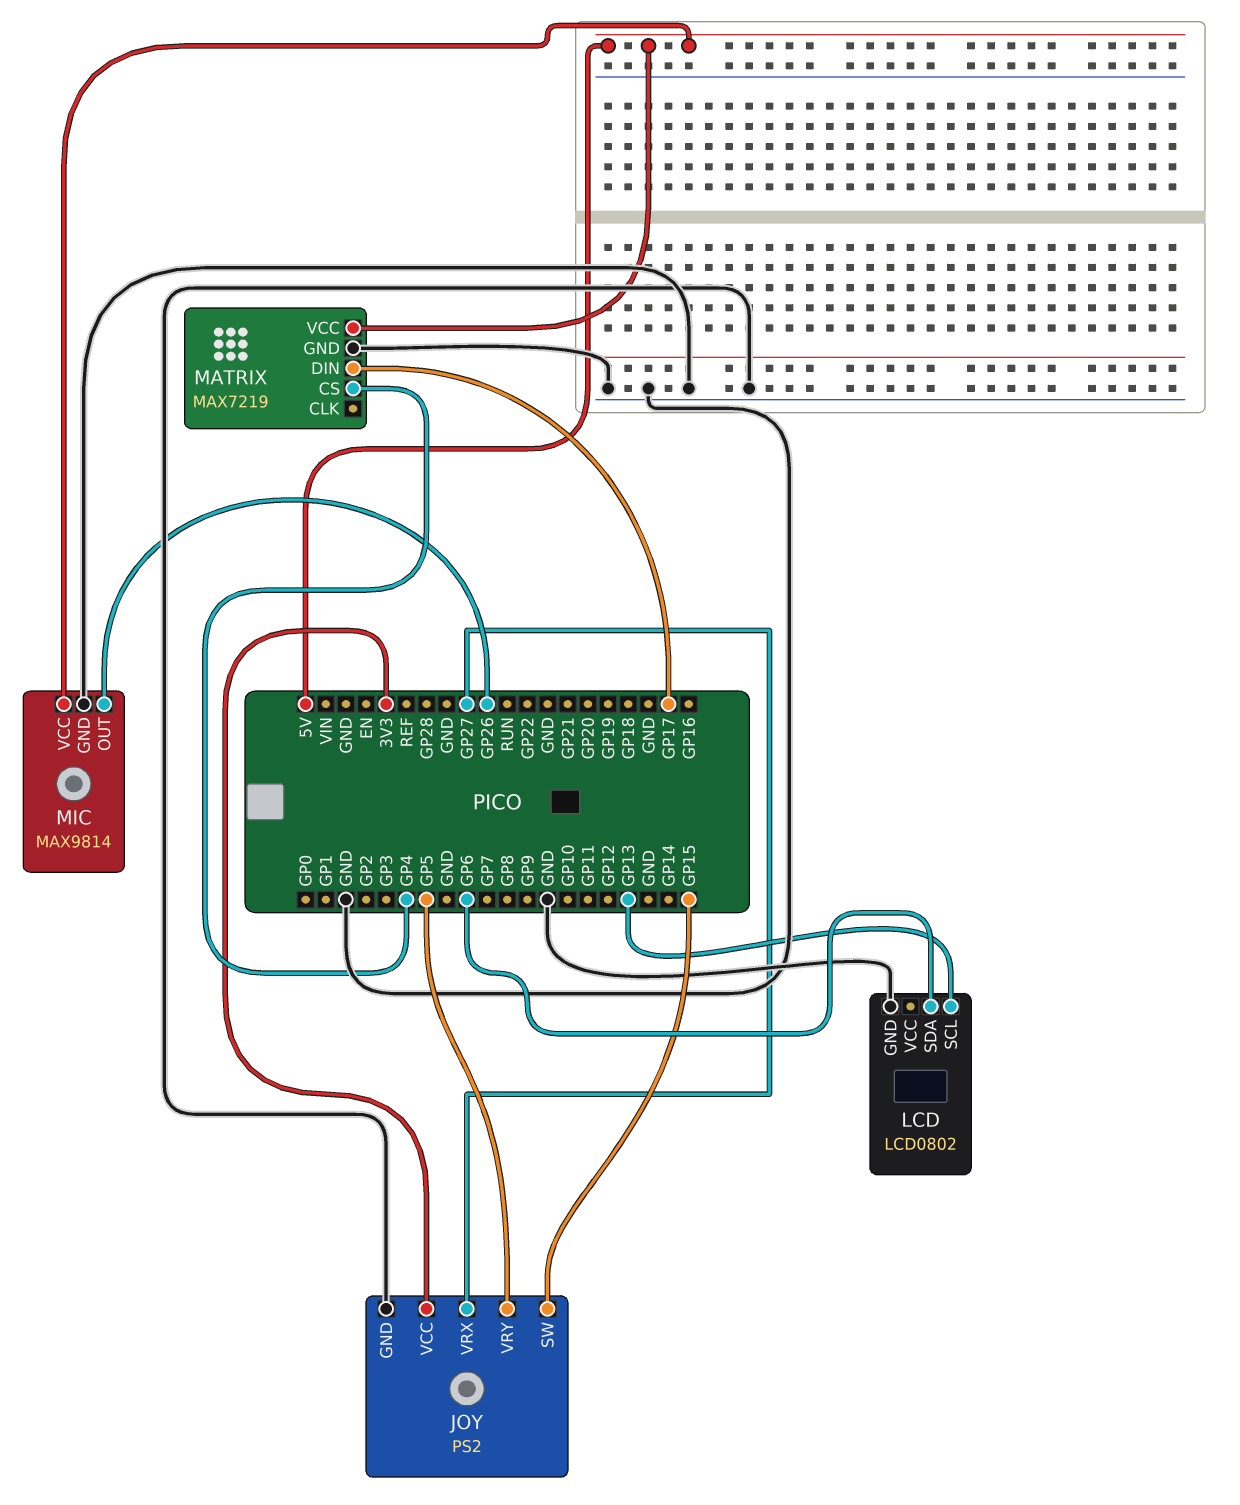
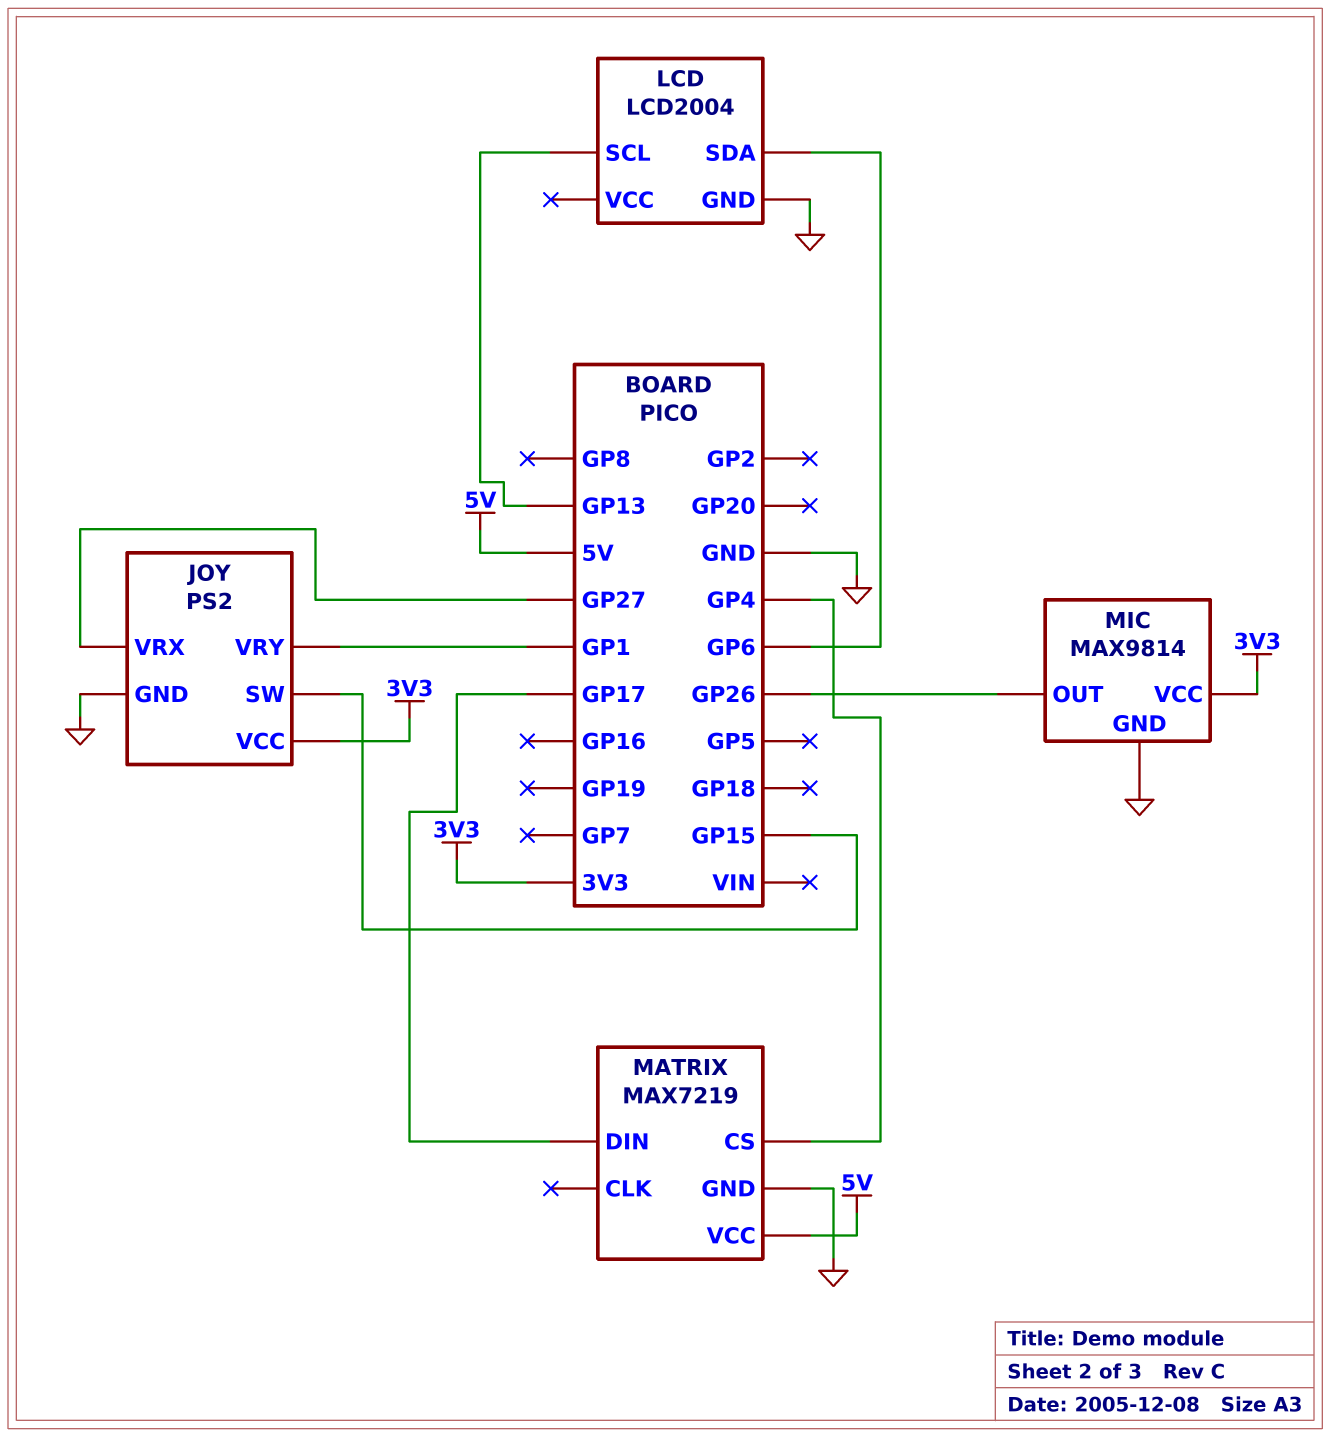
JOY pin VRY: GP5 -> GP1
LCD: LCD0802 -> LCD2004
MIC pin VCC: 5V -> 3V3

